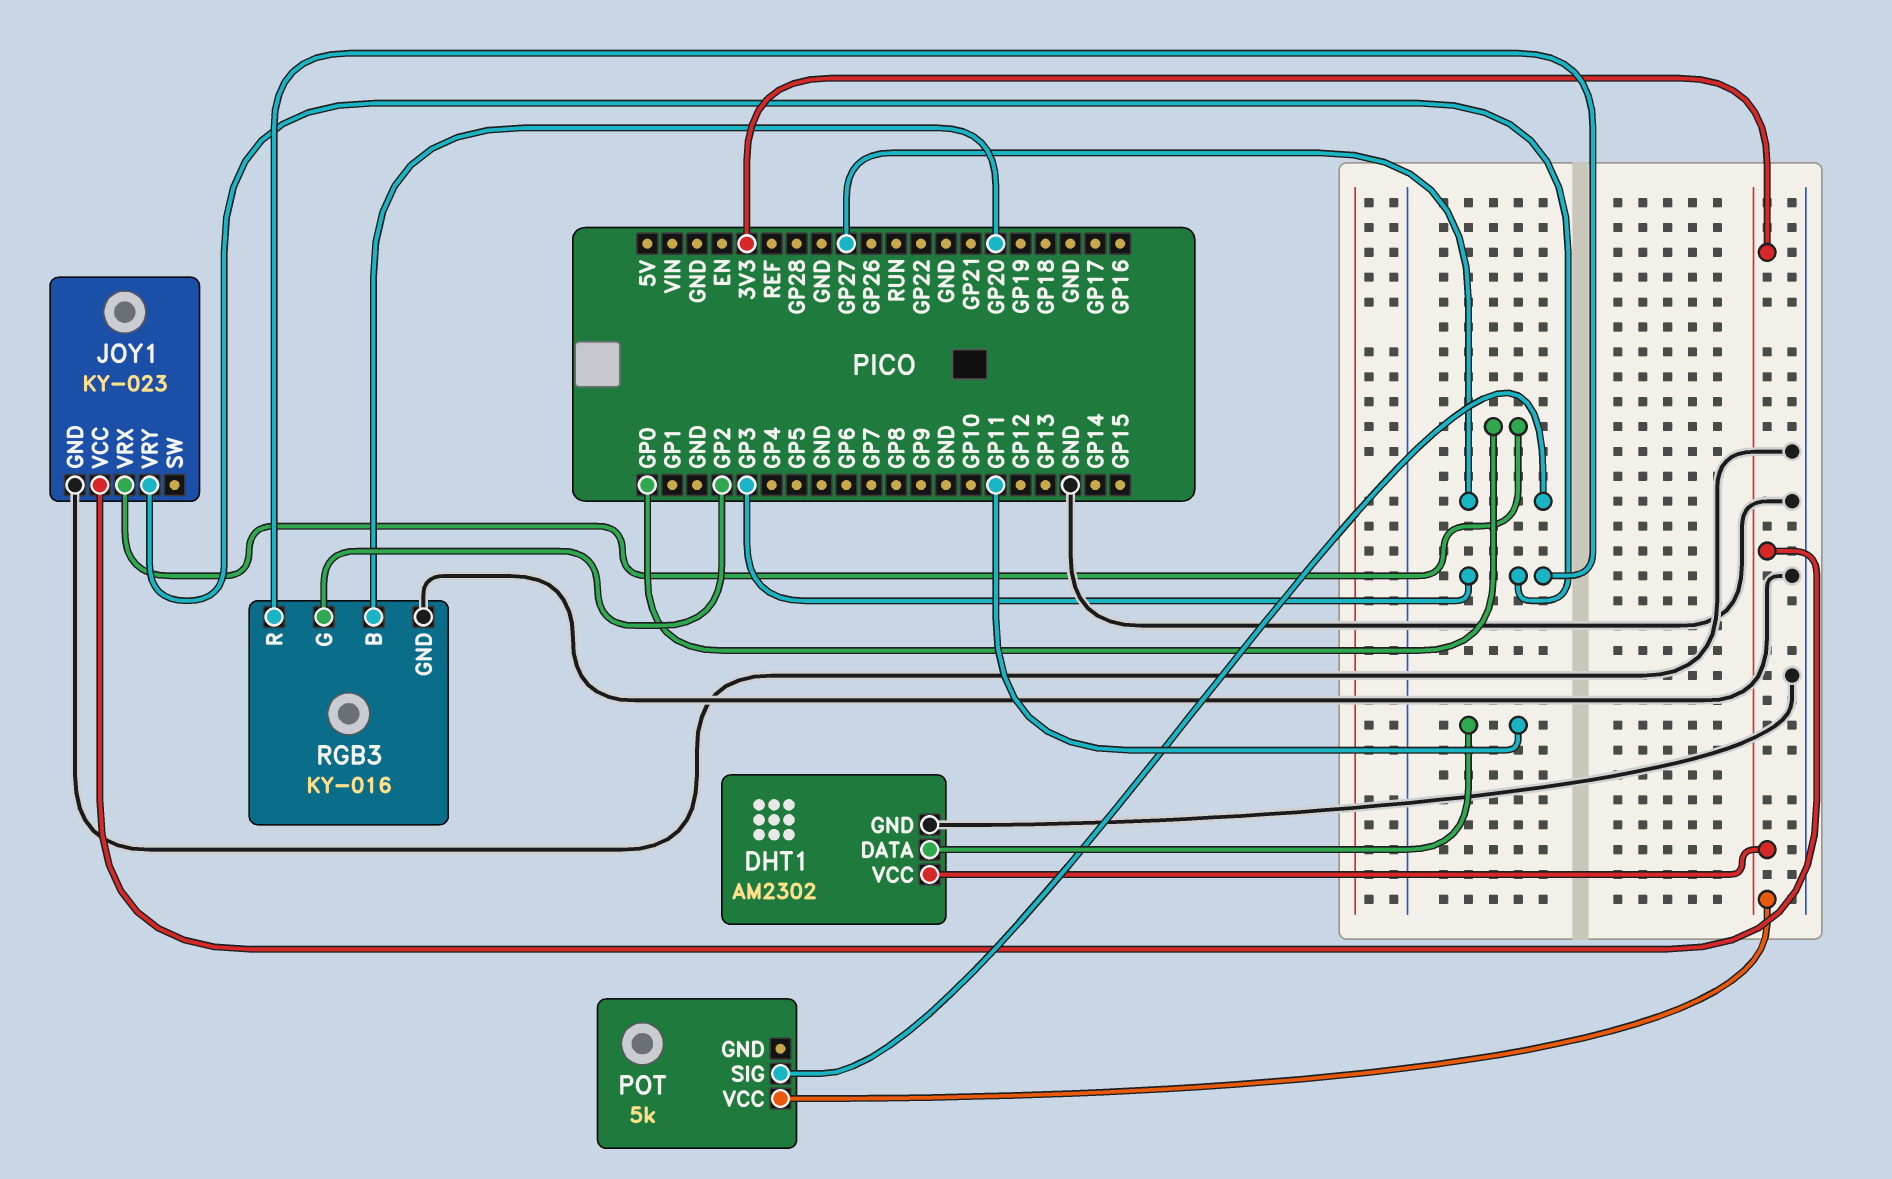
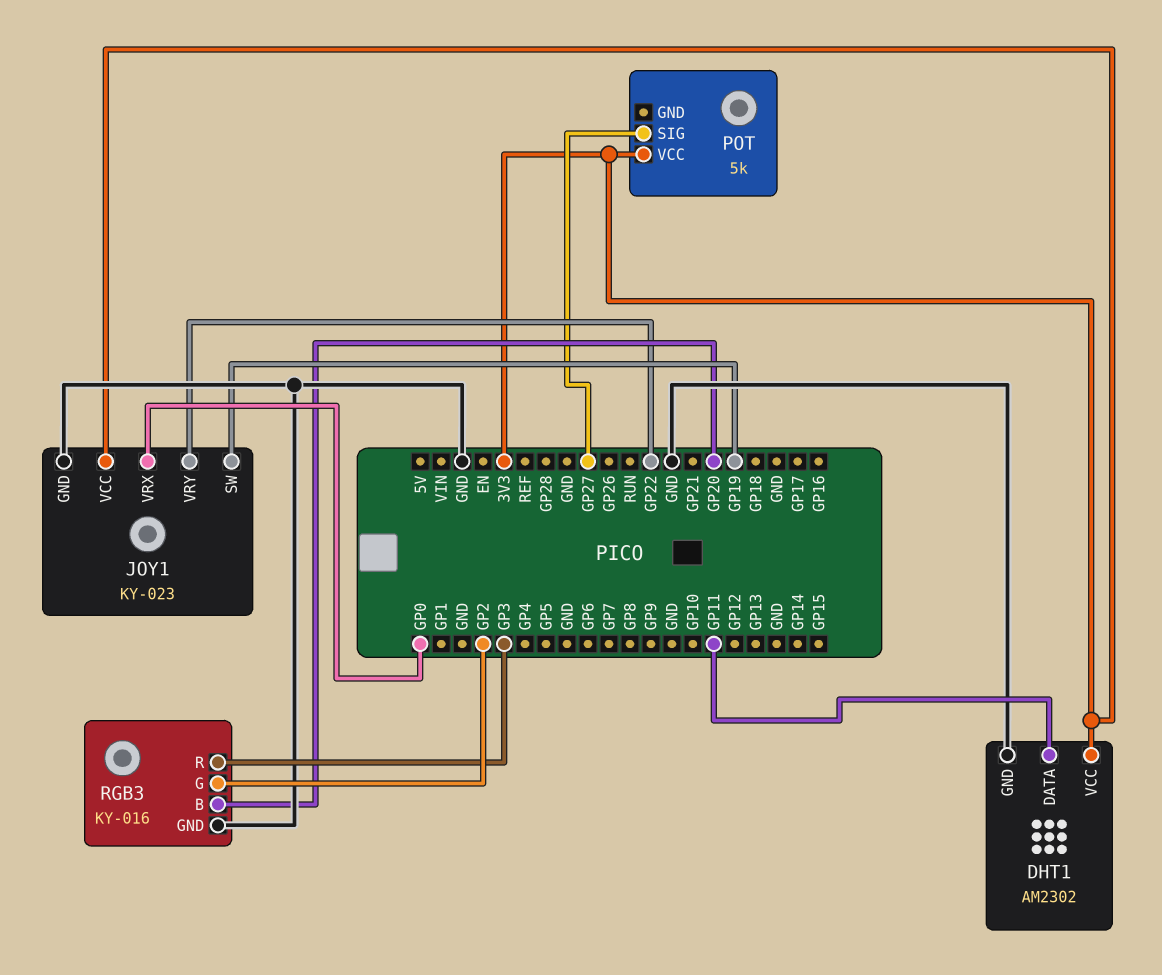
JOY1 pin SW: none -> GP19
JOY1 pin VRY: GP3 -> GP22

